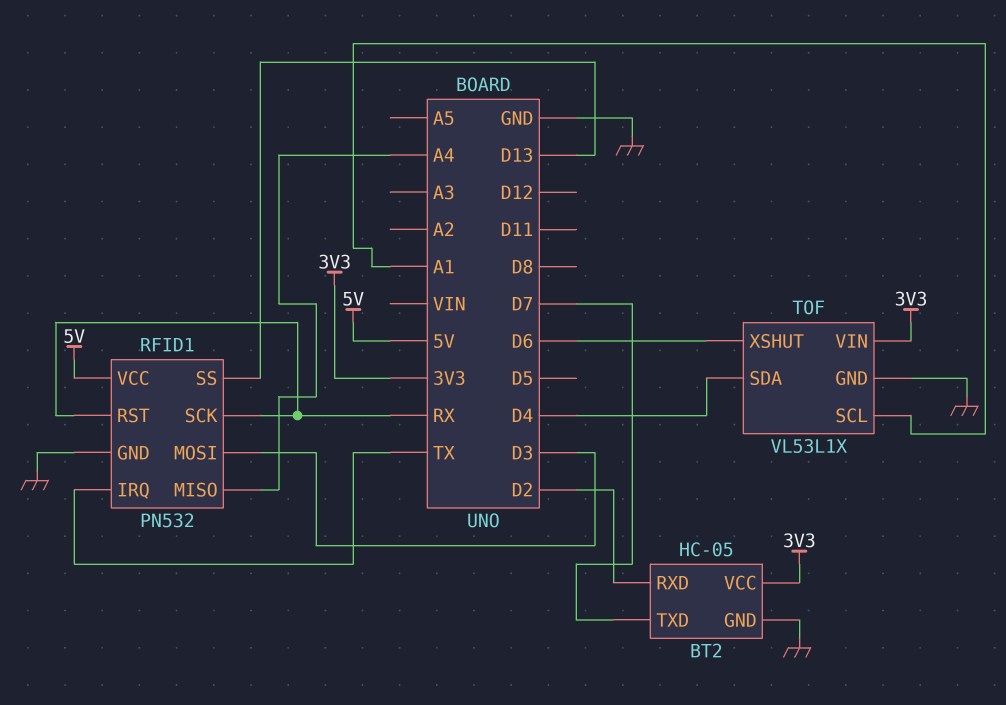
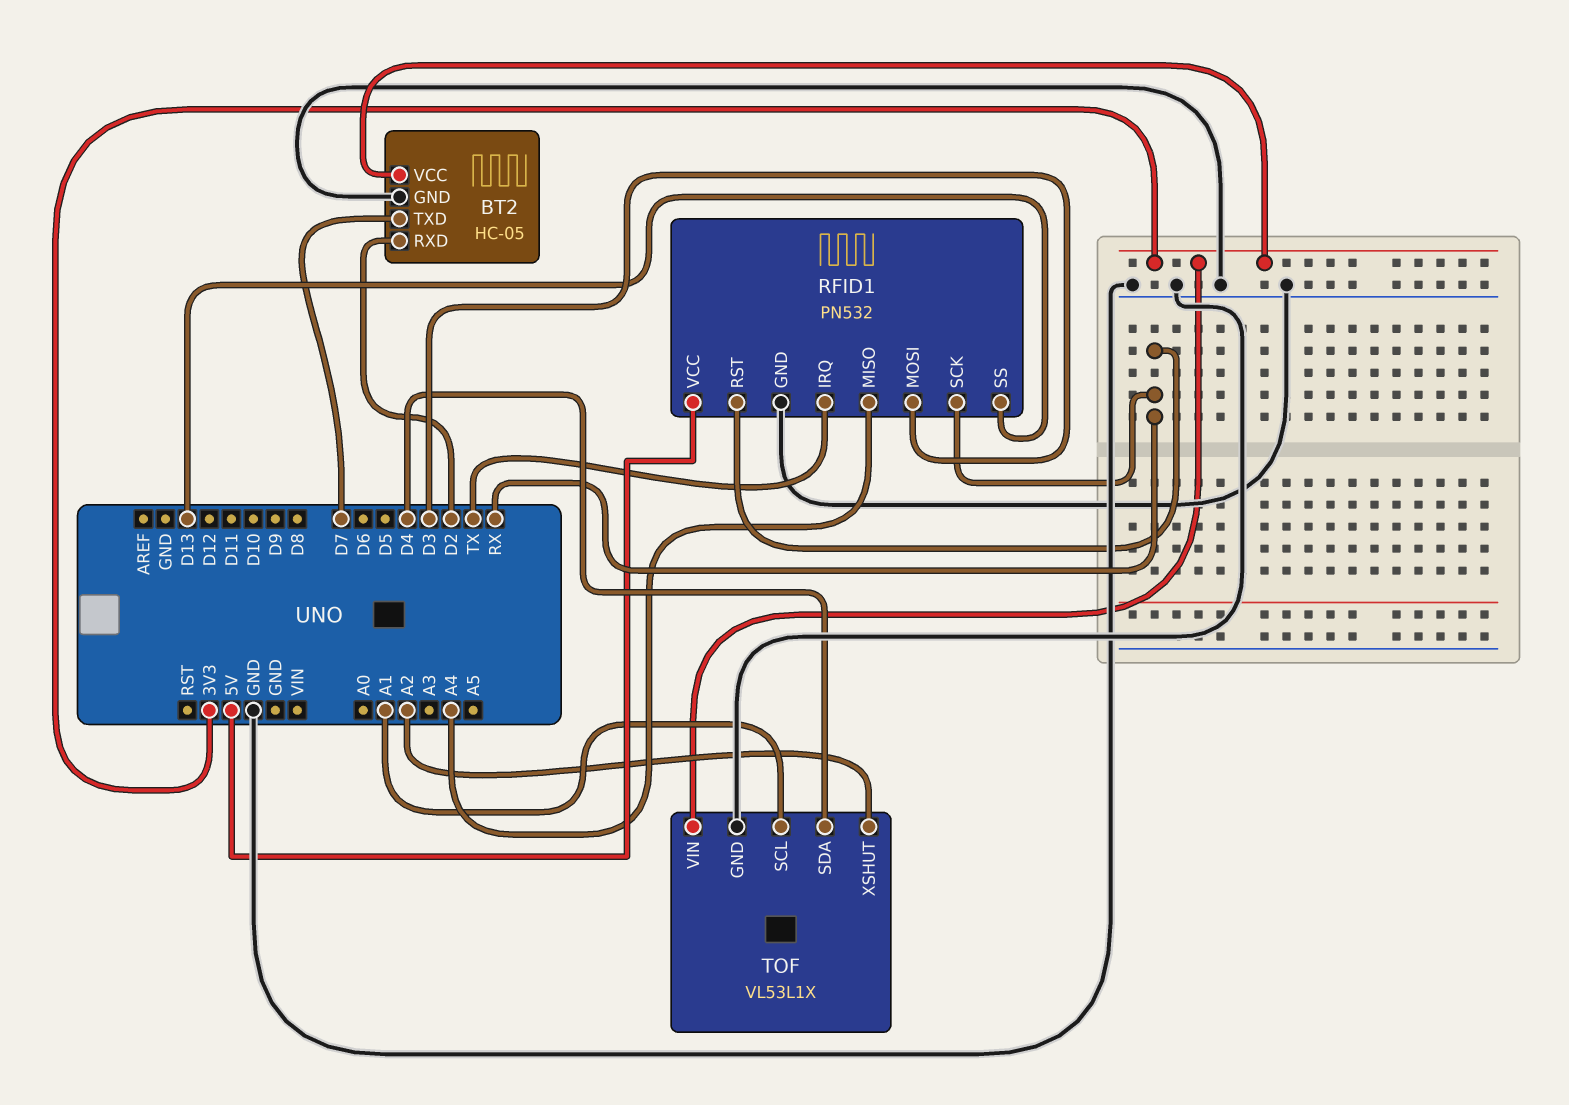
TOF pin XSHUT: D6 -> A2

